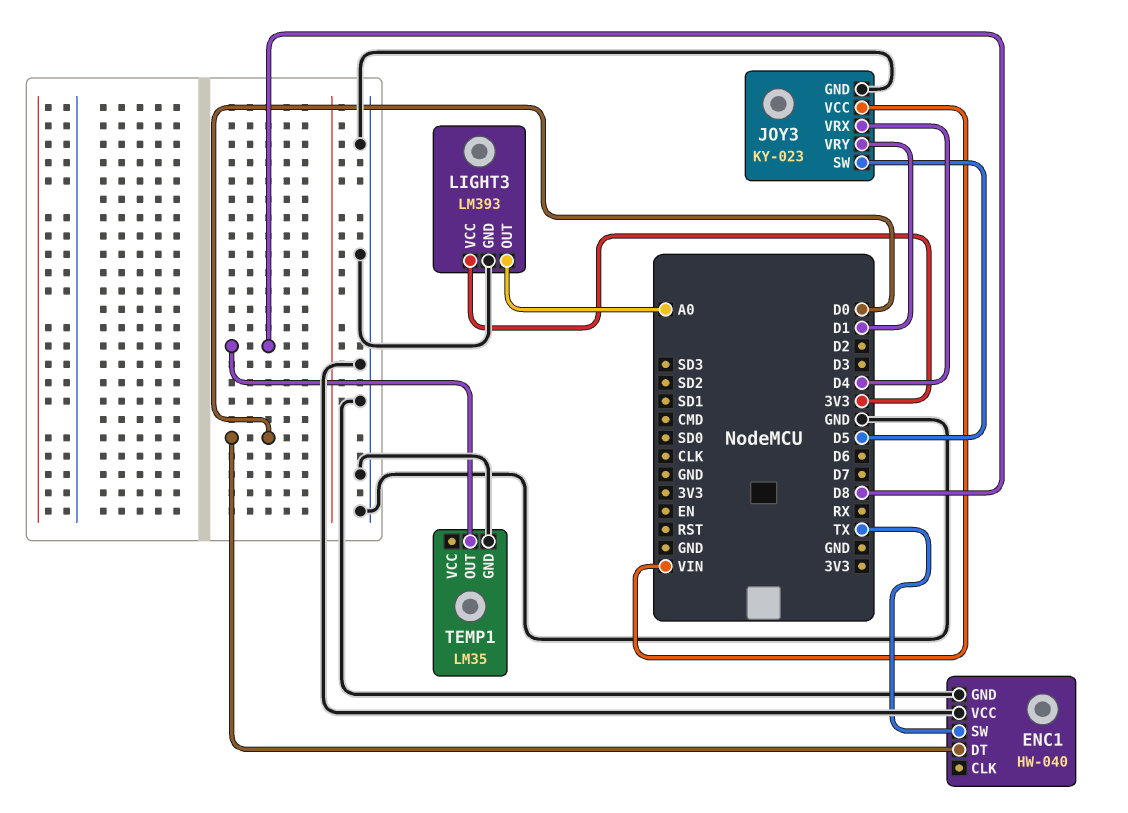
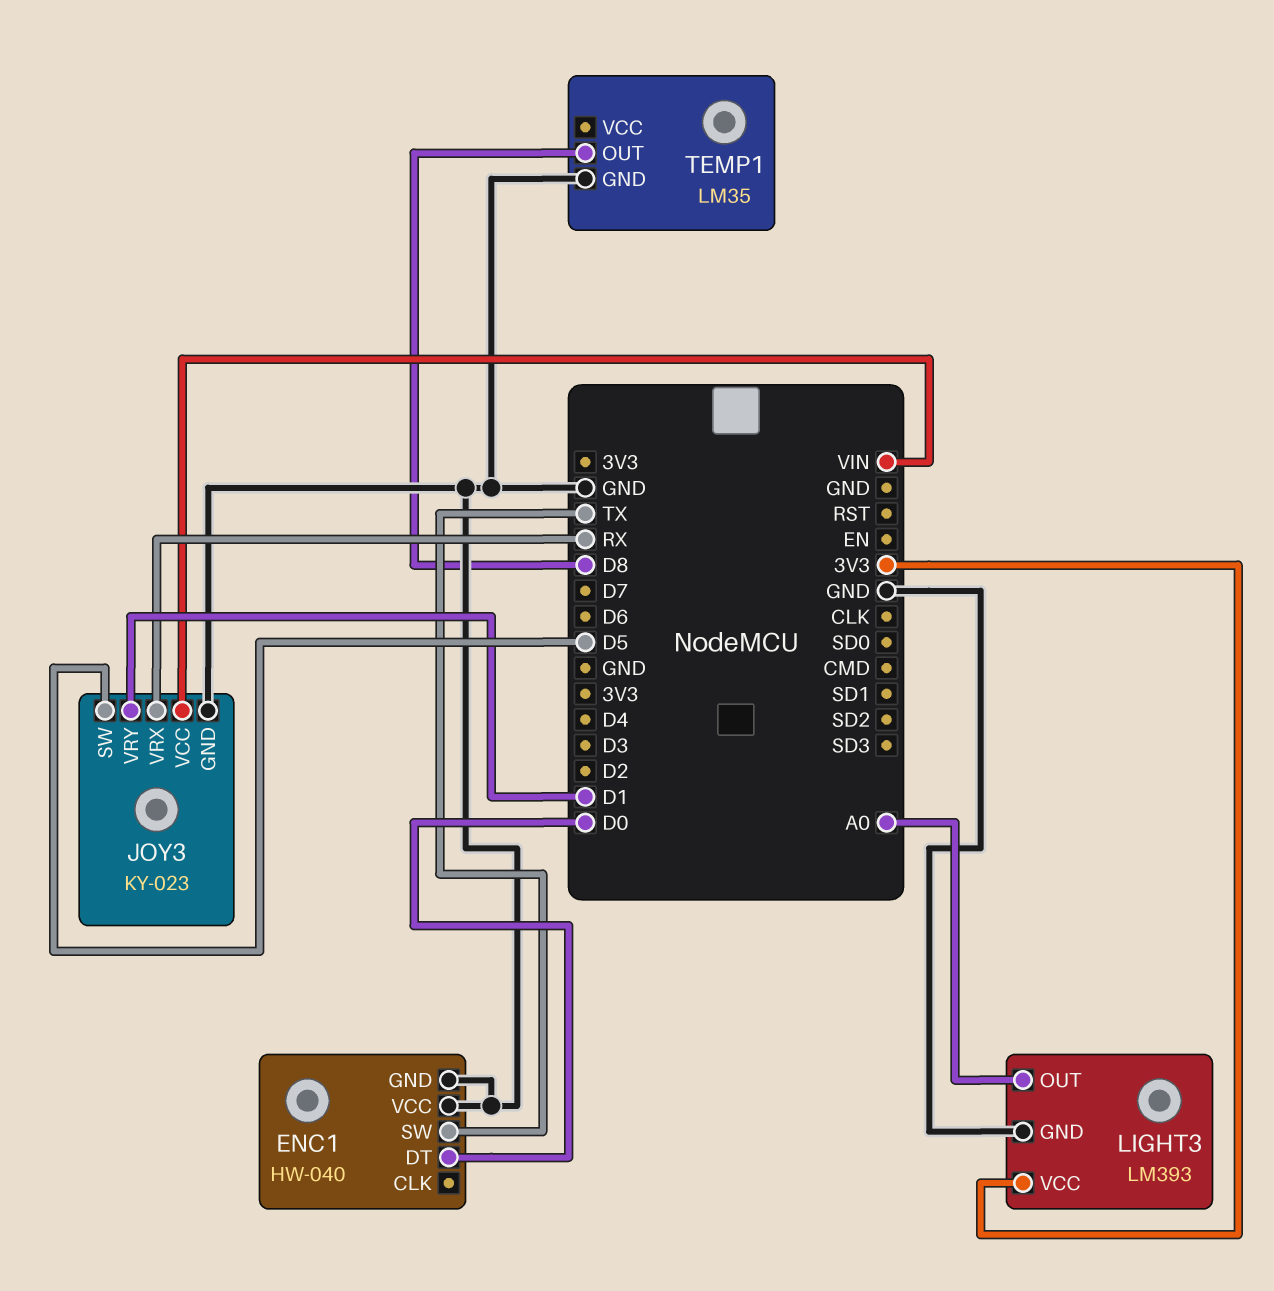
JOY3 pin VRX: D4 -> RX

